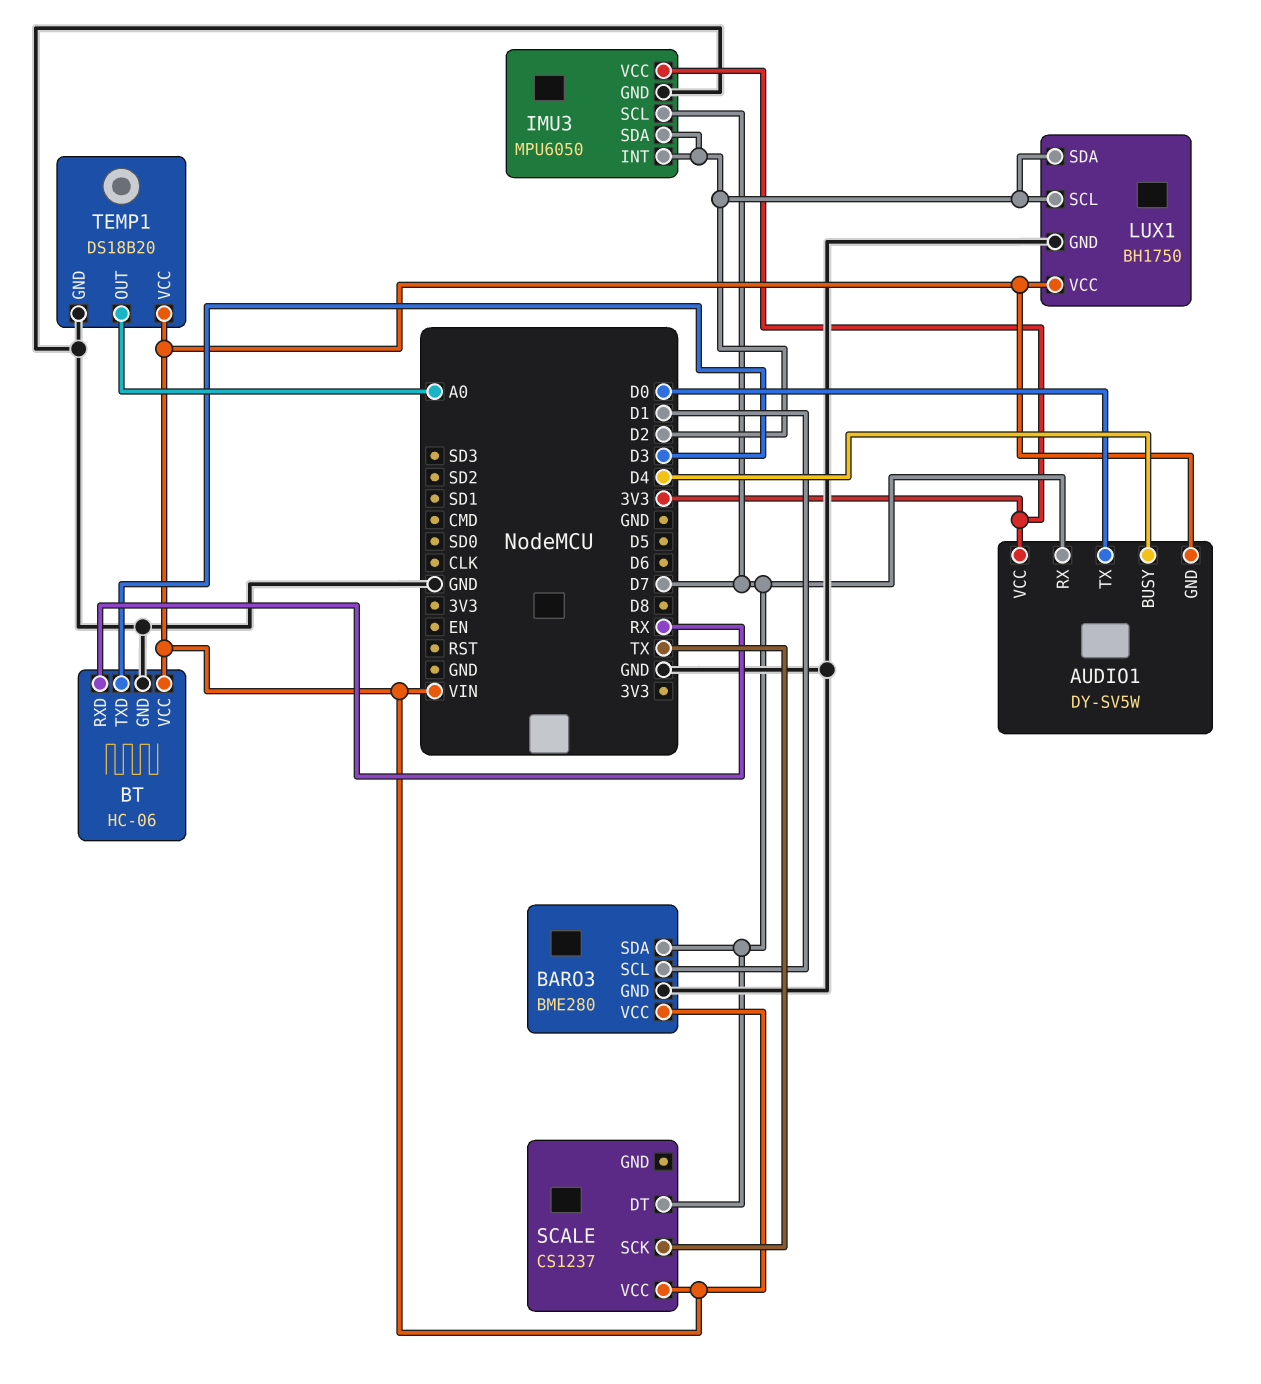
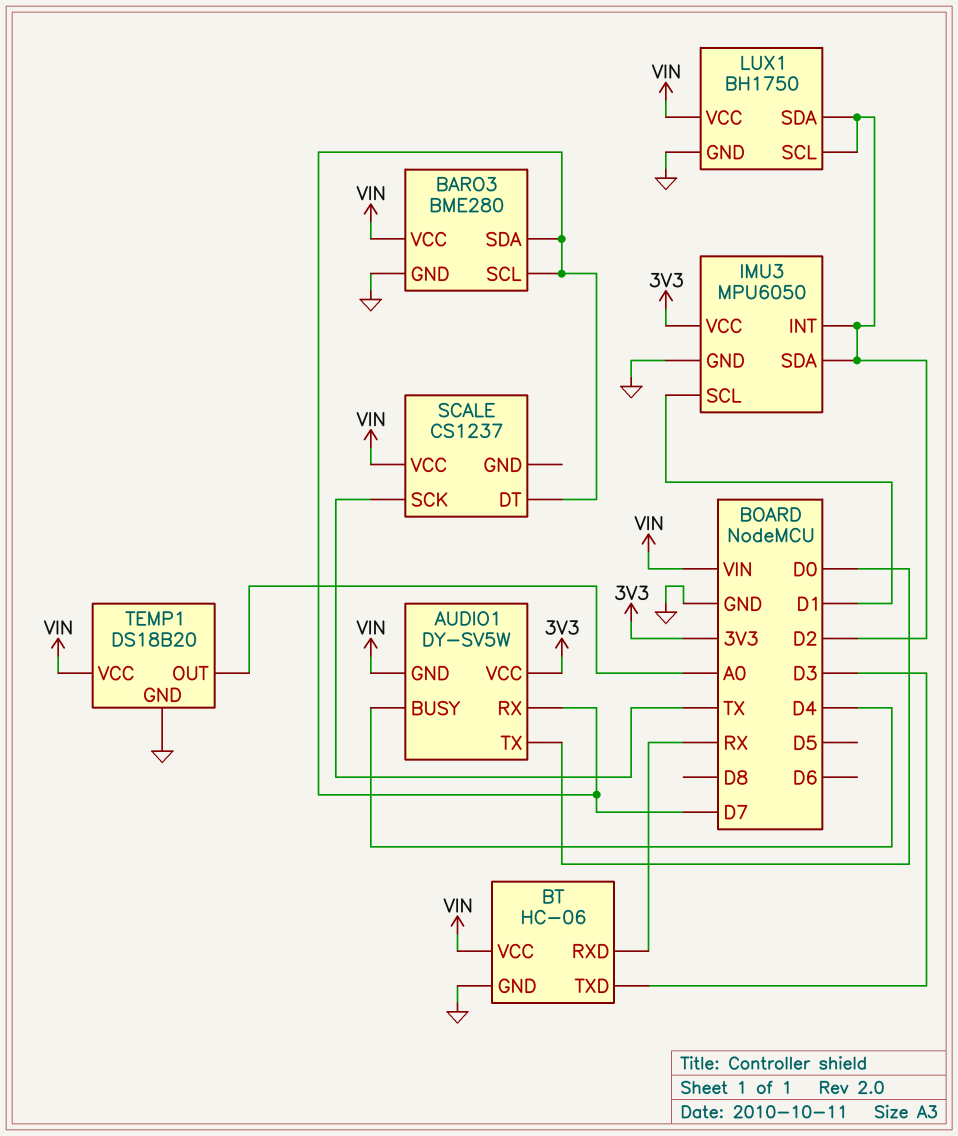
BARO3 pin SCL: D1 -> D7
IMU3 pin SCL: D7 -> D1

